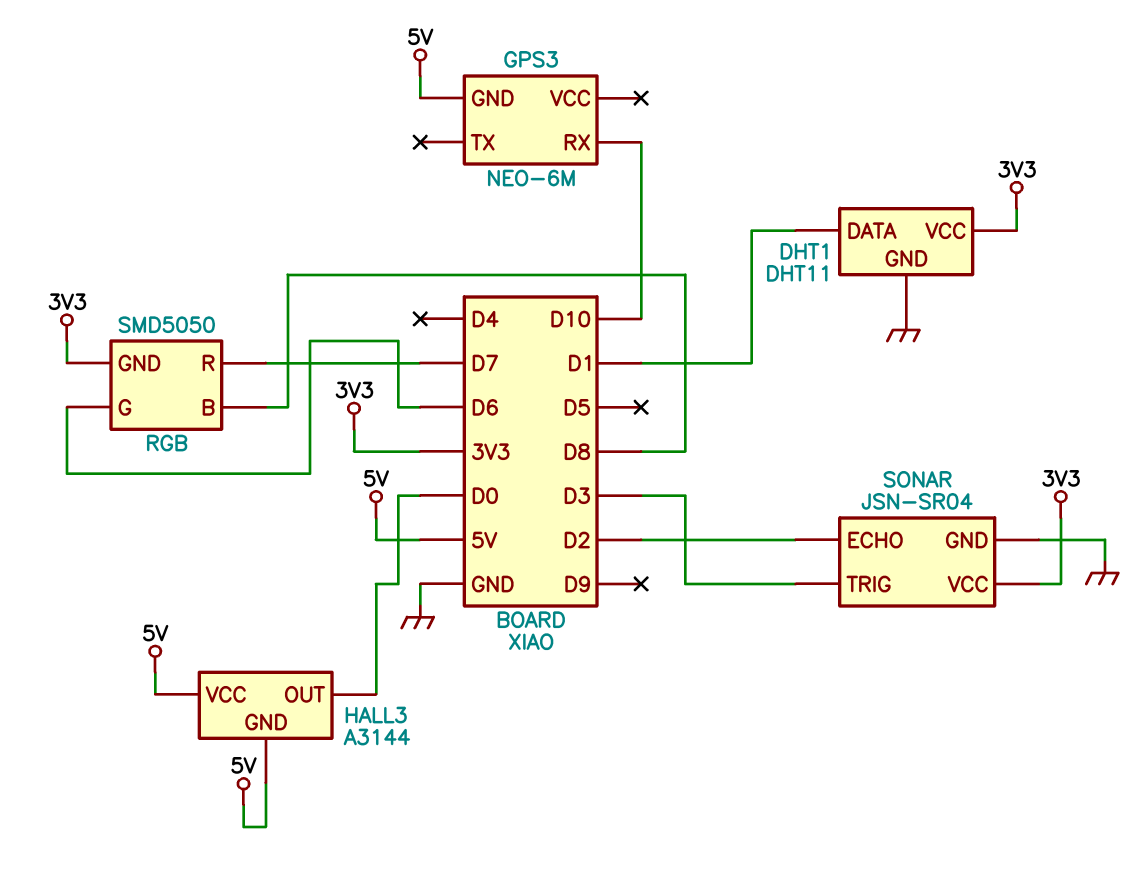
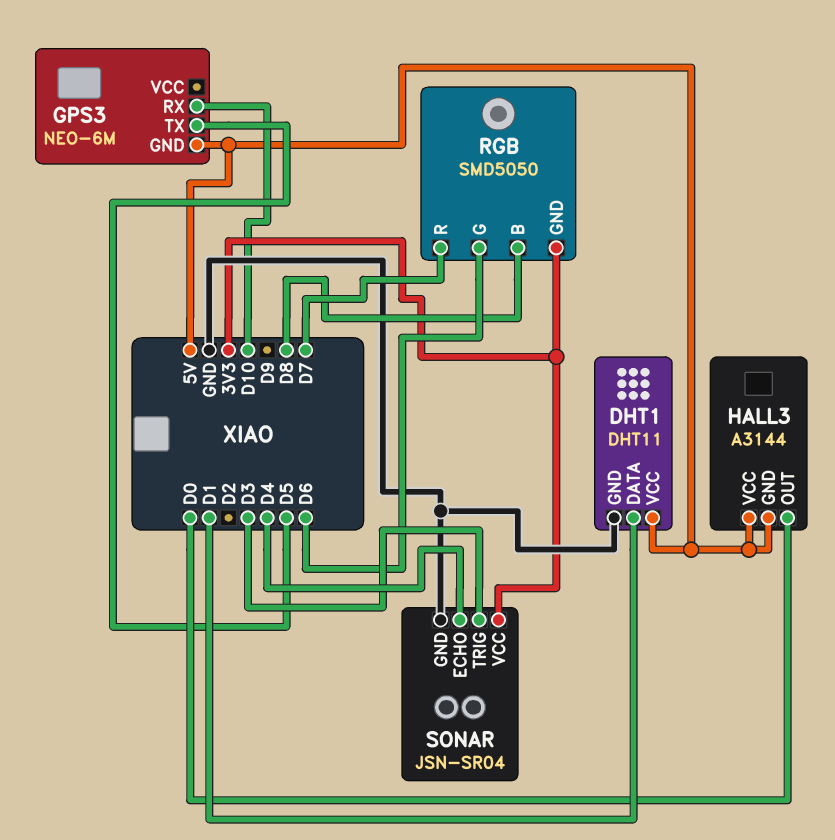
DHT1 pin VCC: 3V3 -> 5V
GPS3 pin TX: none -> D5
SONAR pin ECHO: D2 -> D4

